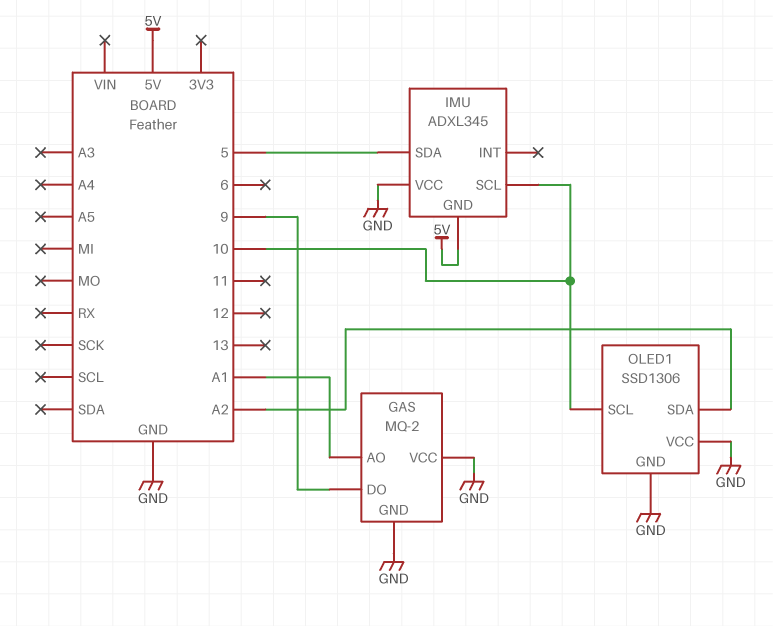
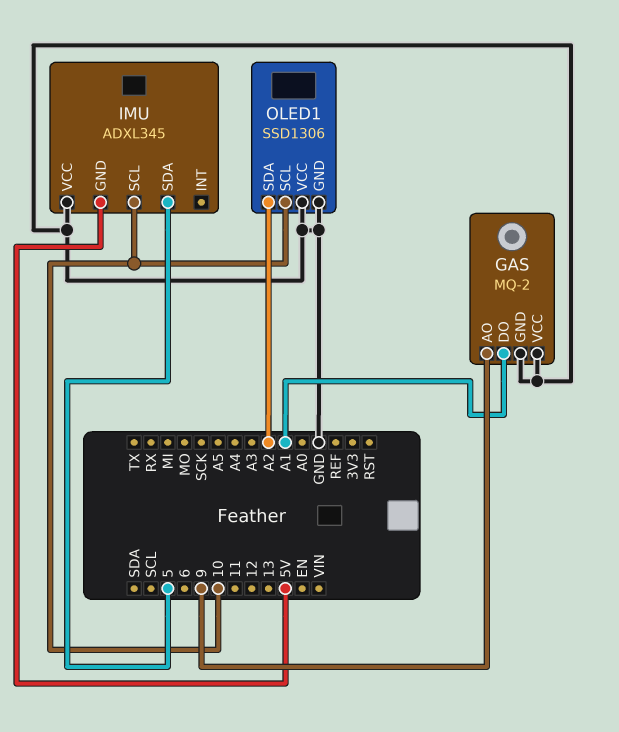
GAS pin AO: A1 -> 9
GAS pin DO: 9 -> A1

